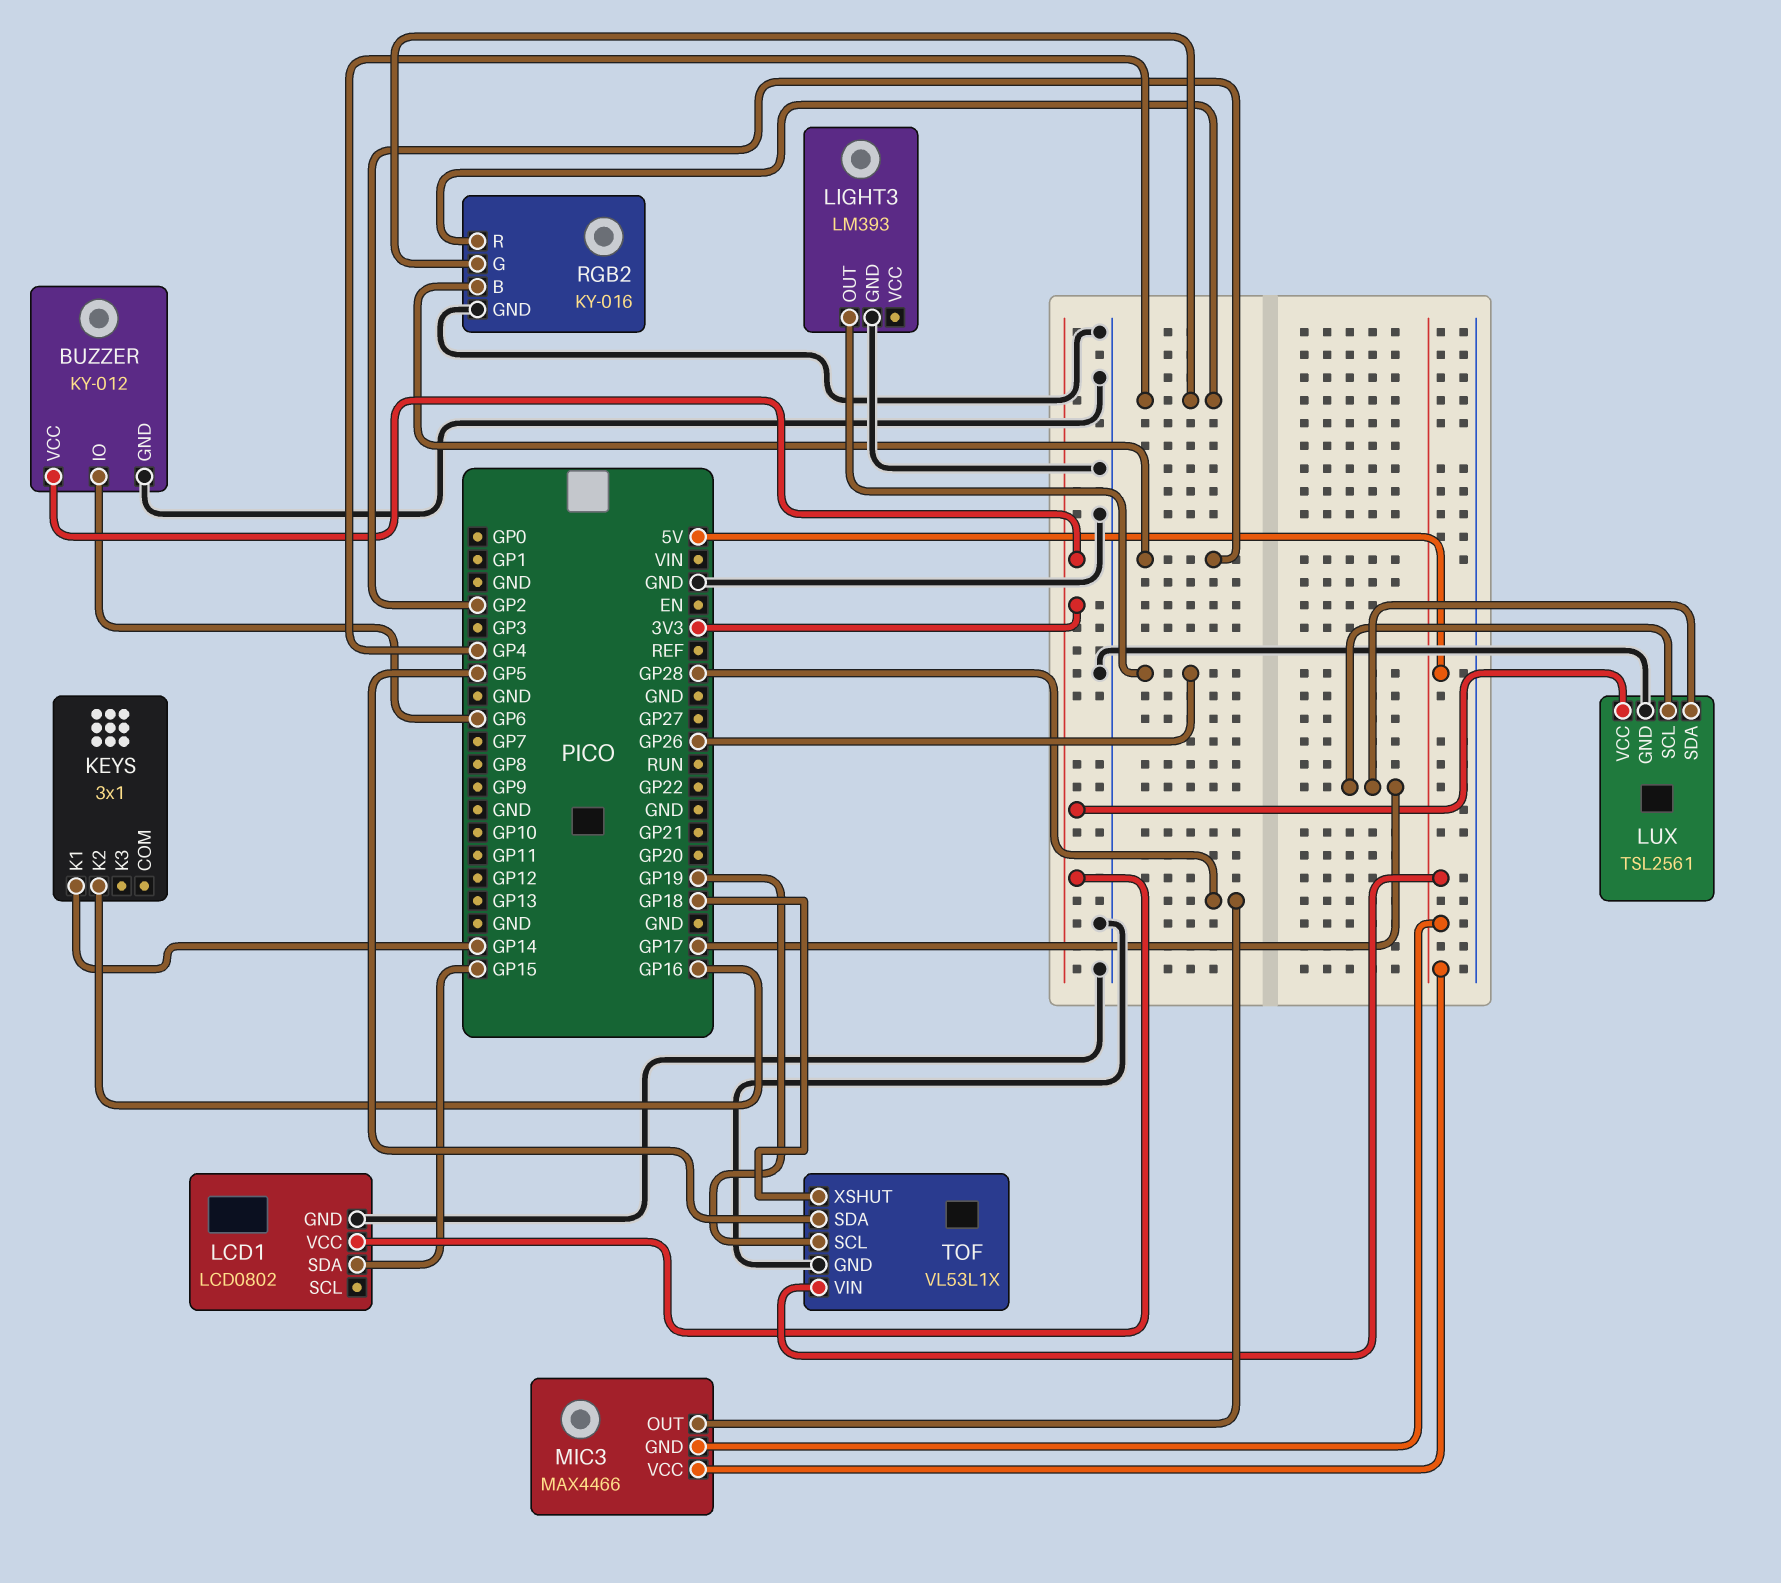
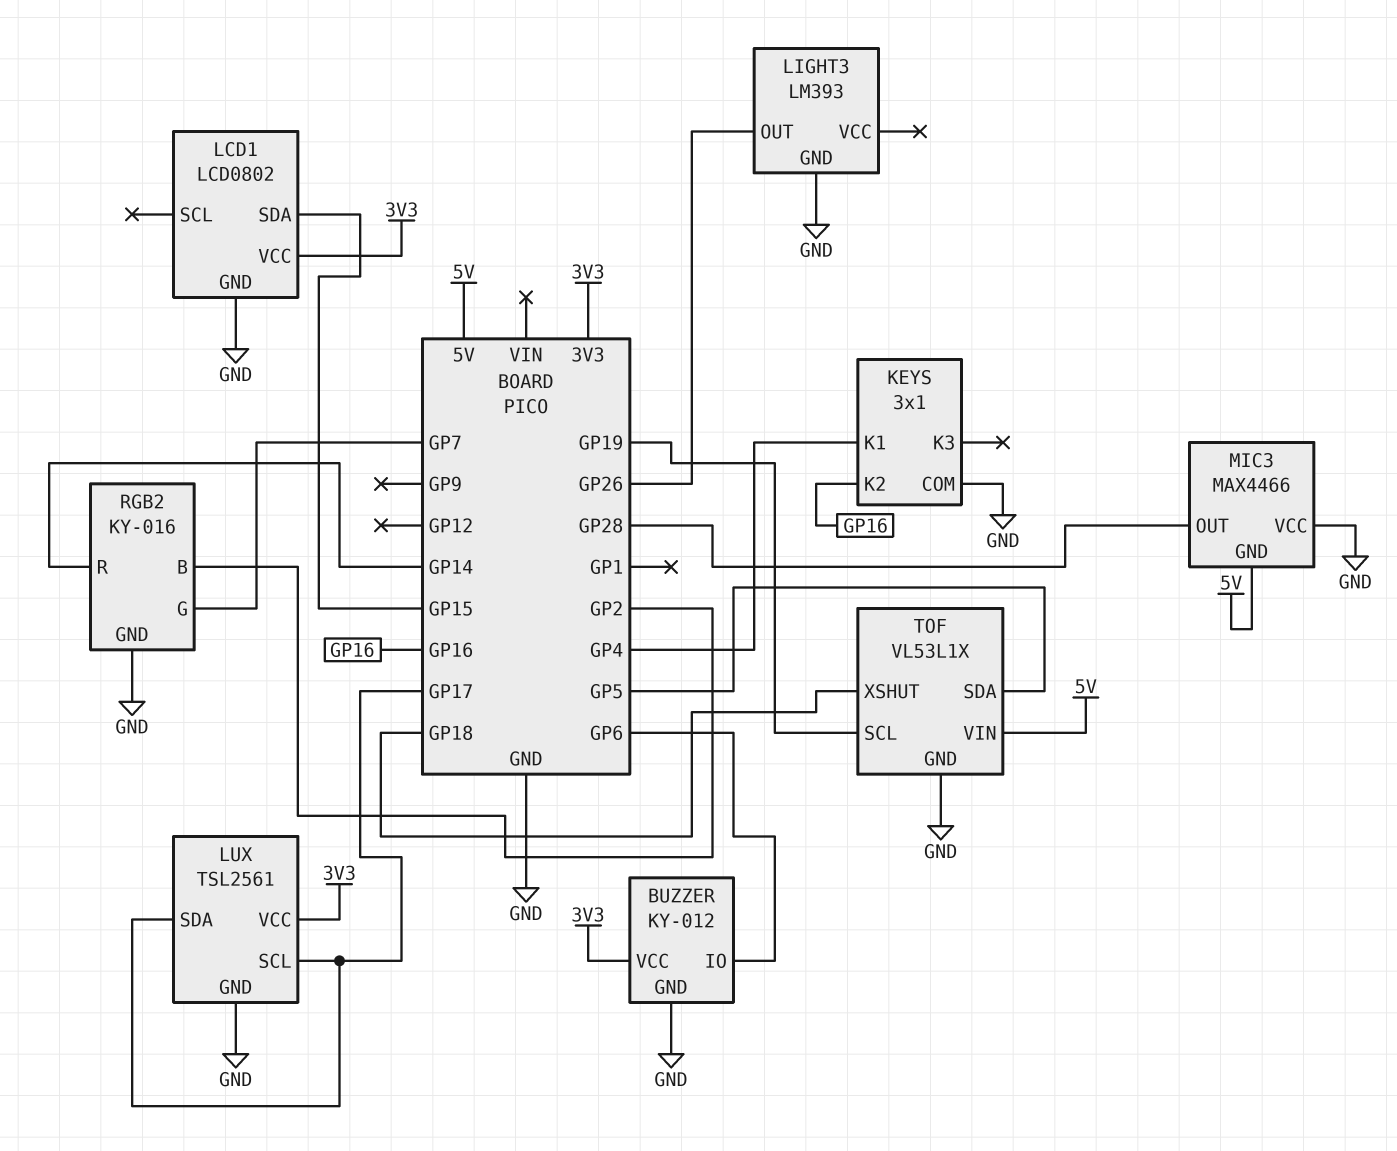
KEYS pin COM: none -> GND
KEYS pin K1: GP14 -> GP4
MIC3 pin VCC: 5V -> GND
RGB2 pin G: GP4 -> GP7
RGB2 pin R: GP4 -> GP14

